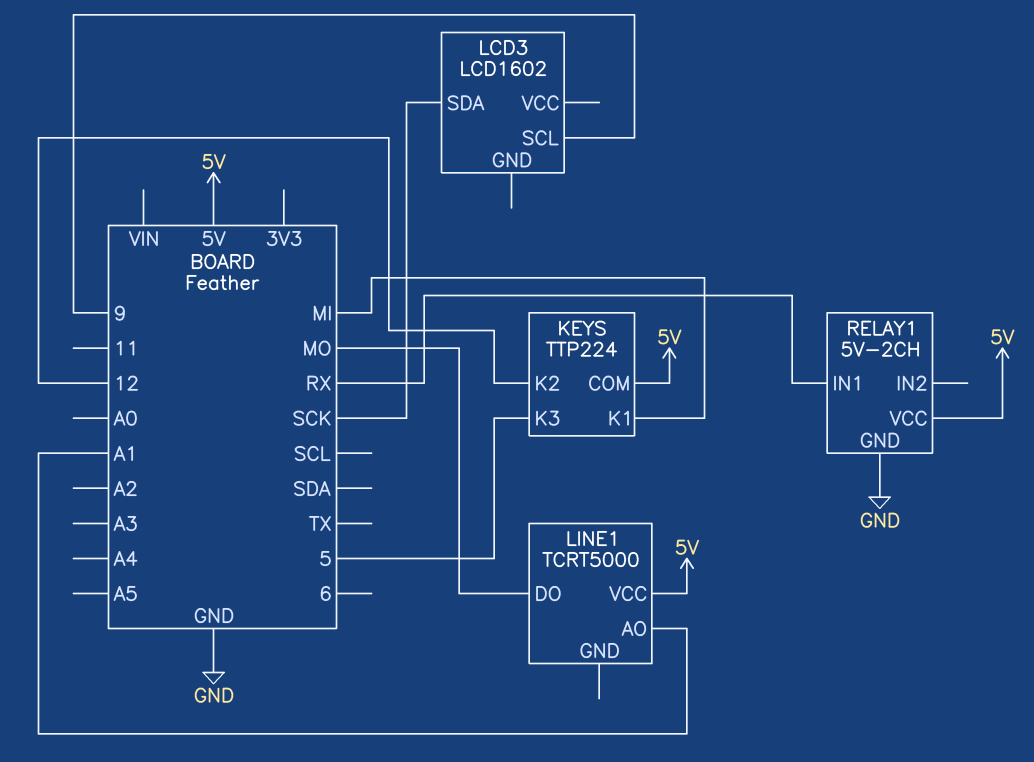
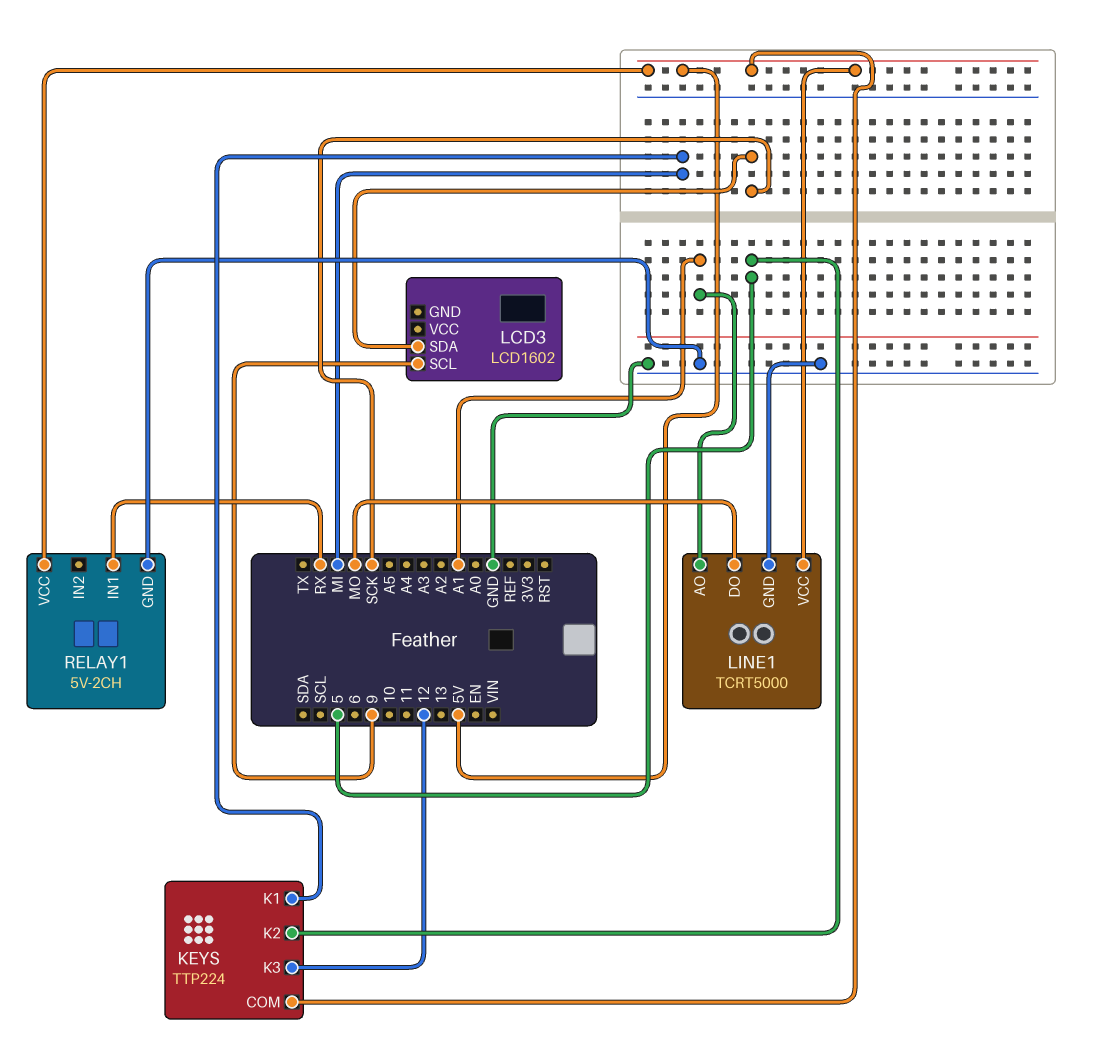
KEYS pin K2: 12 -> 5
KEYS pin K3: 5 -> 12
LINE1 pin GND: none -> GND

